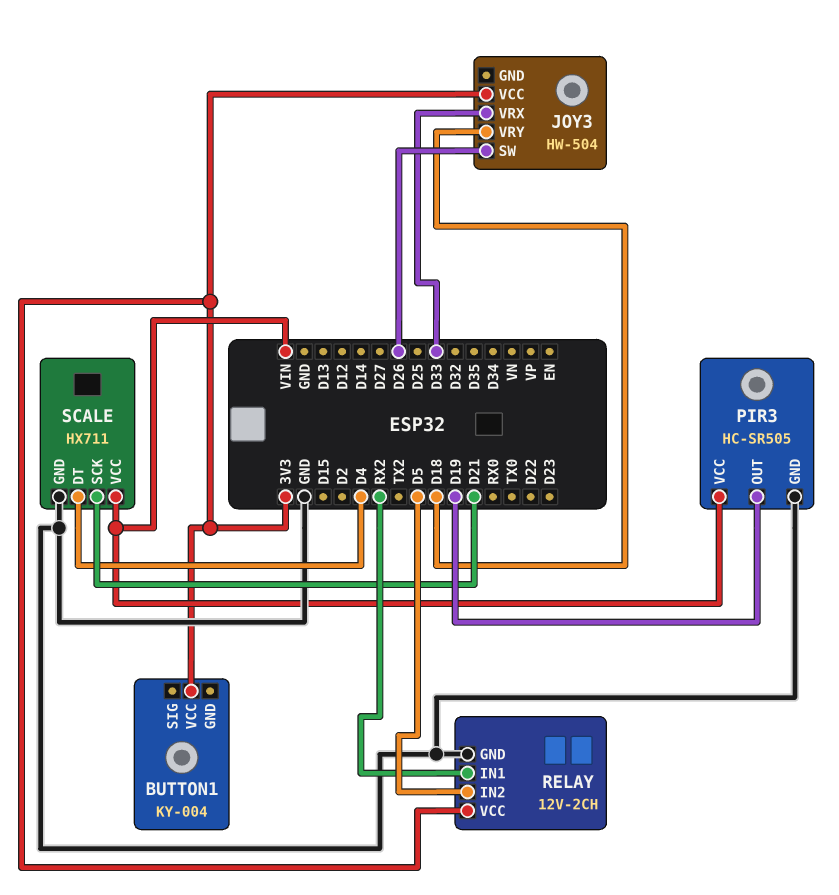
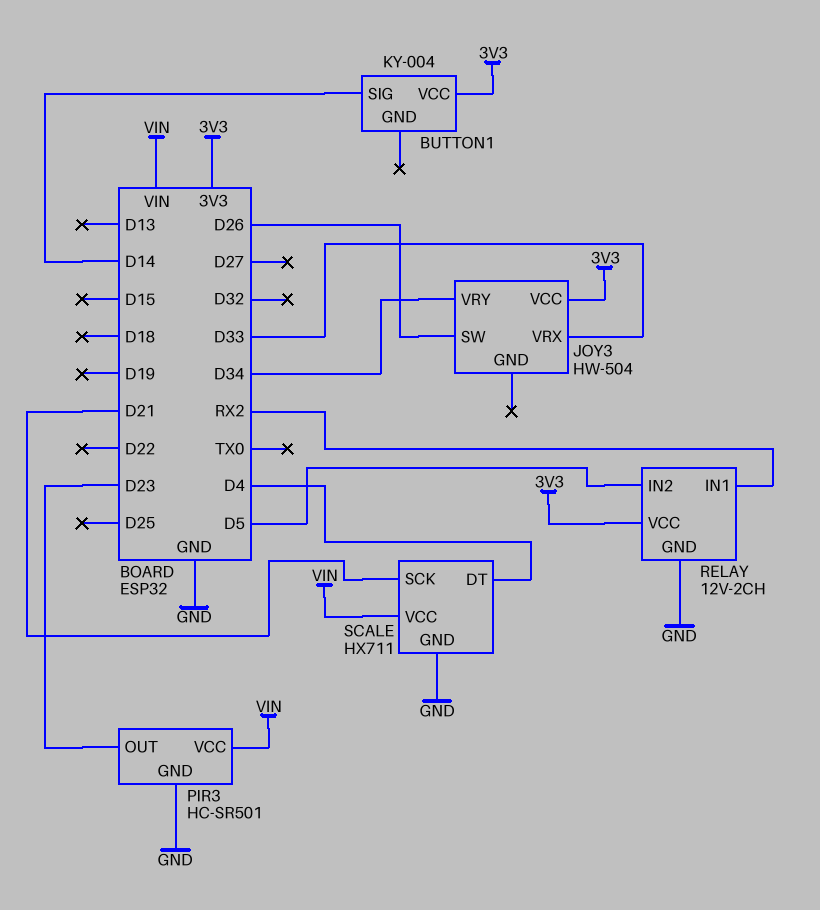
BUTTON1 pin SIG: none -> D14
JOY3 pin VRY: D18 -> D34
PIR3: HC-SR505 -> HC-SR501
PIR3 pin OUT: D19 -> D23

